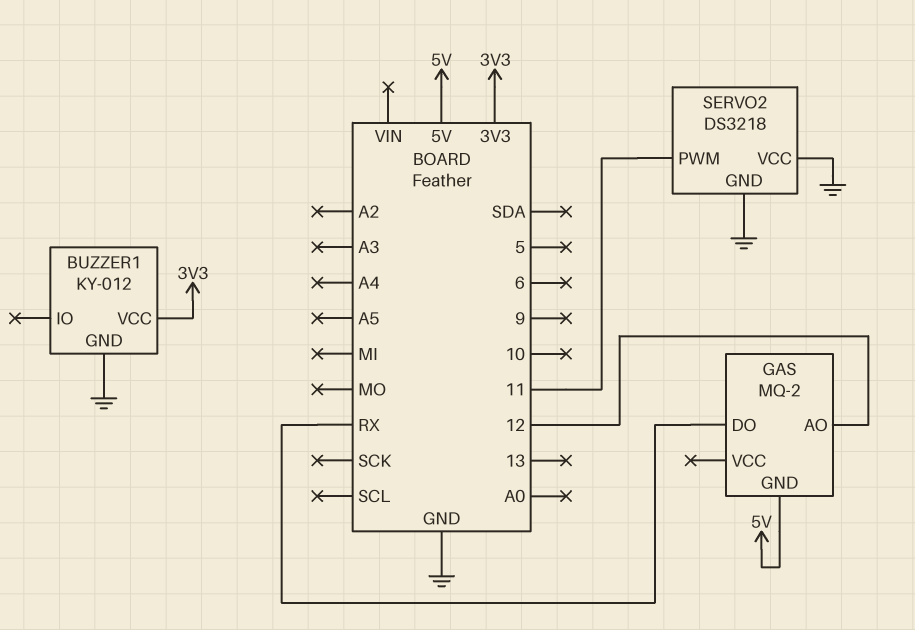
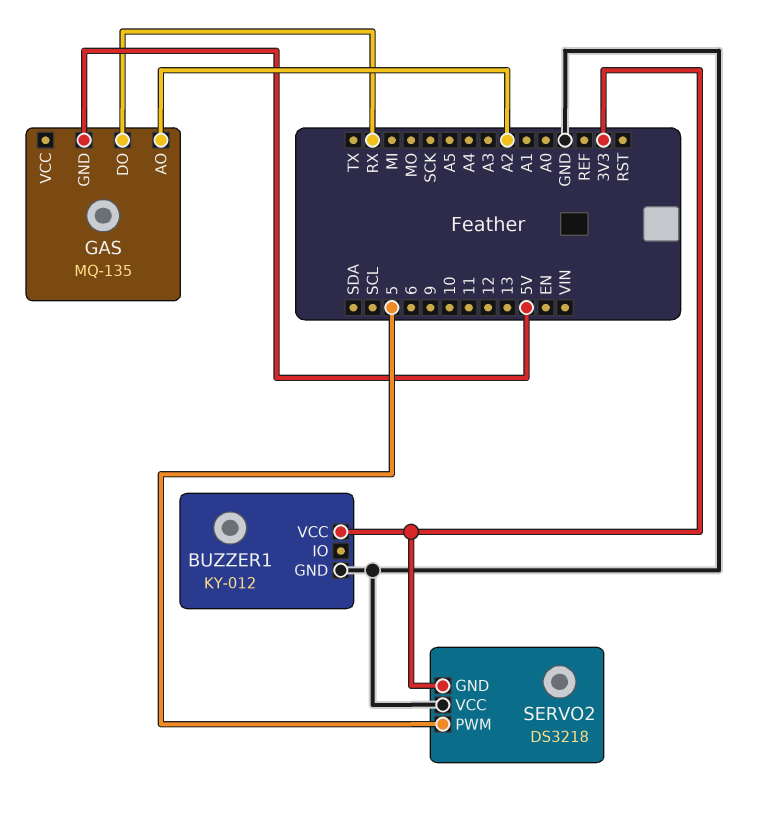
GAS: MQ-2 -> MQ-135
GAS pin AO: 12 -> A2
SERVO2 pin GND: GND -> 3V3
SERVO2 pin PWM: 11 -> 5

